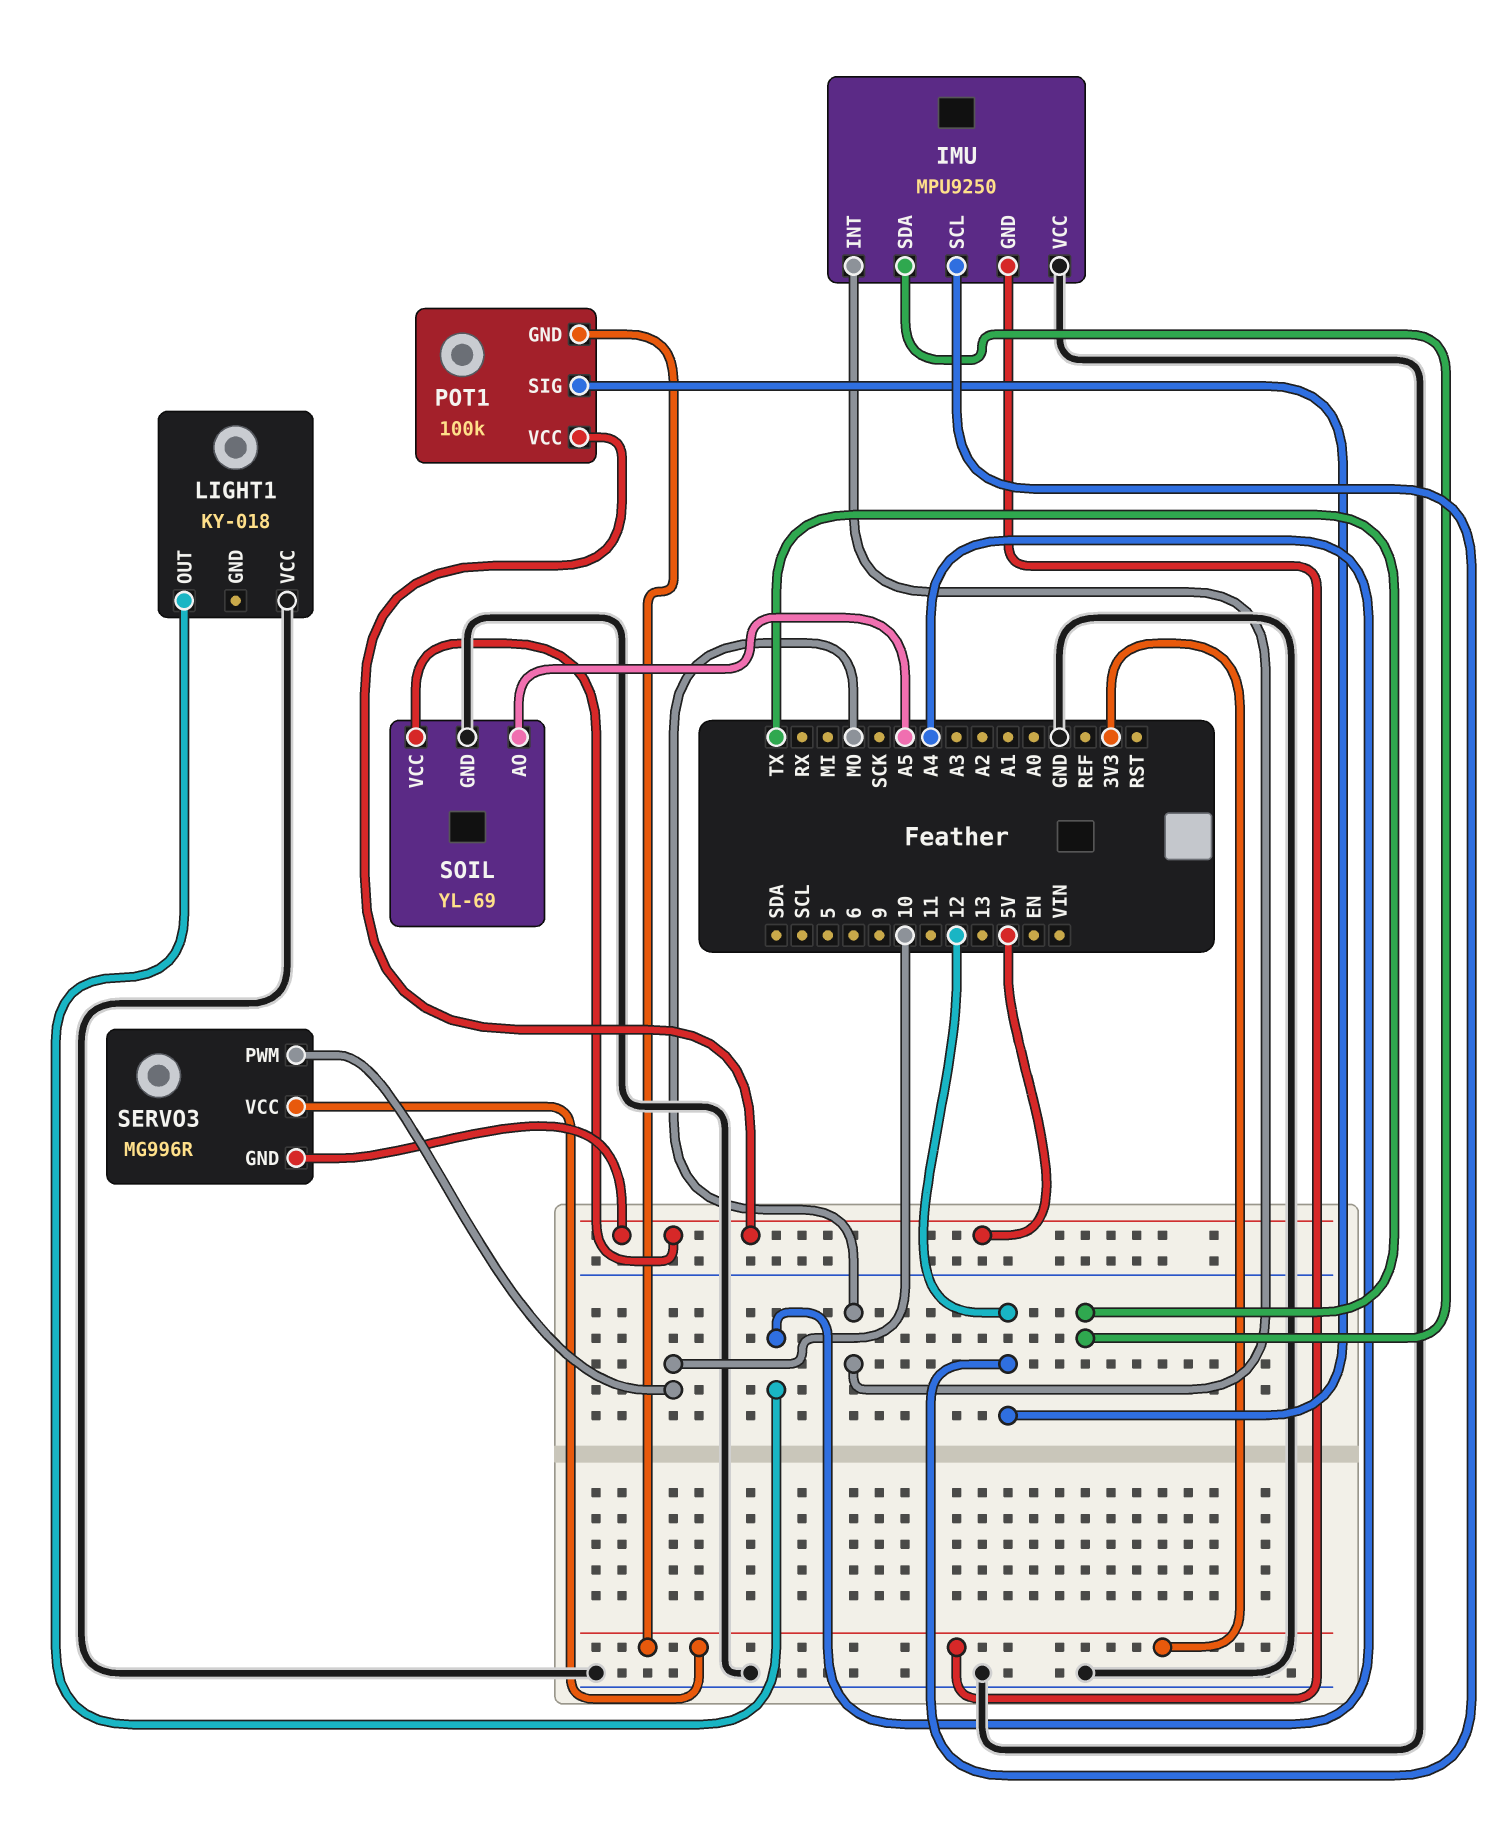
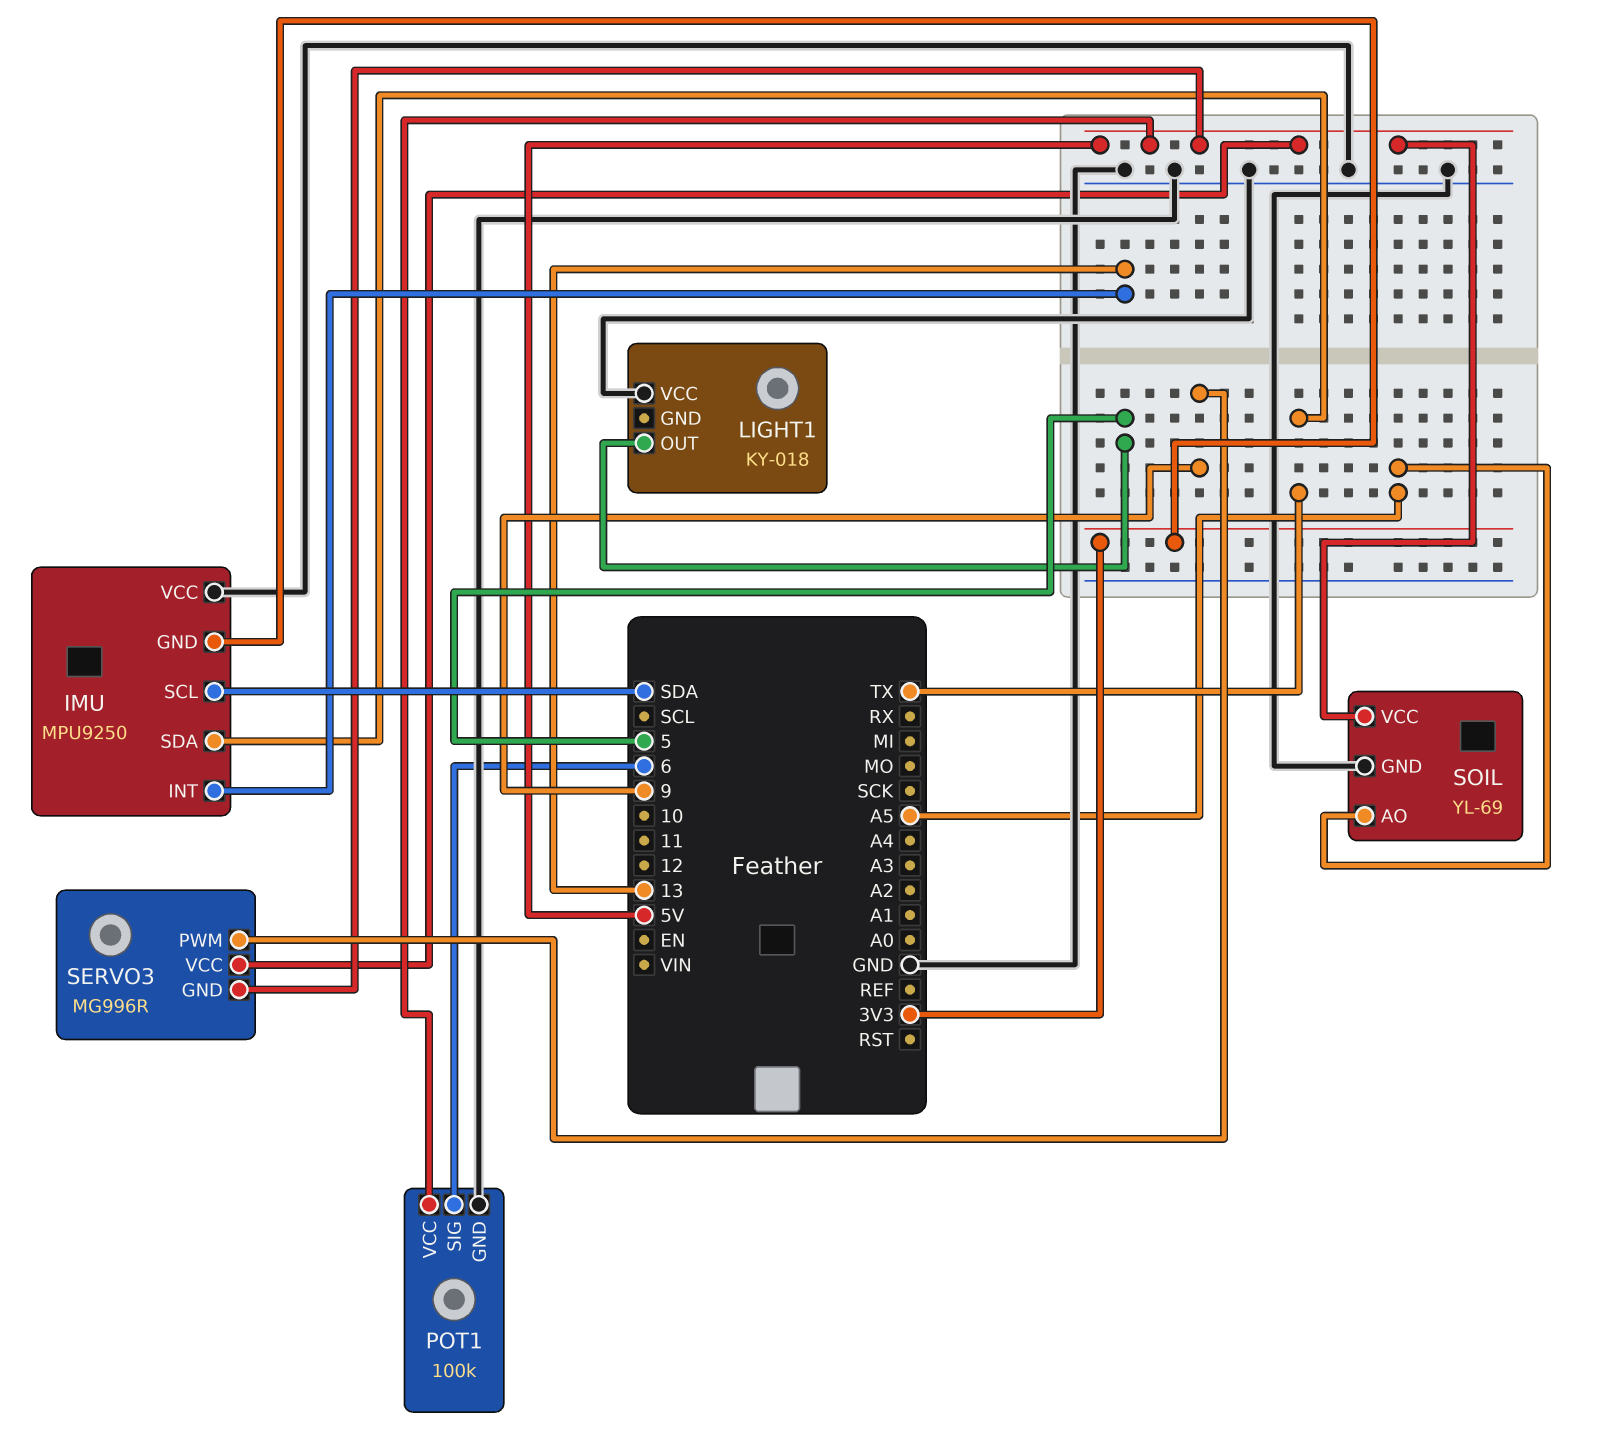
IMU pin INT: MO -> 13
IMU pin SCL: 12 -> SDA
LIGHT1 pin OUT: A4 -> 5
POT1 pin GND: 3V3 -> GND
POT1 pin SIG: 12 -> 6
SERVO3 pin PWM: 10 -> 9
SERVO3 pin VCC: 3V3 -> 5V

